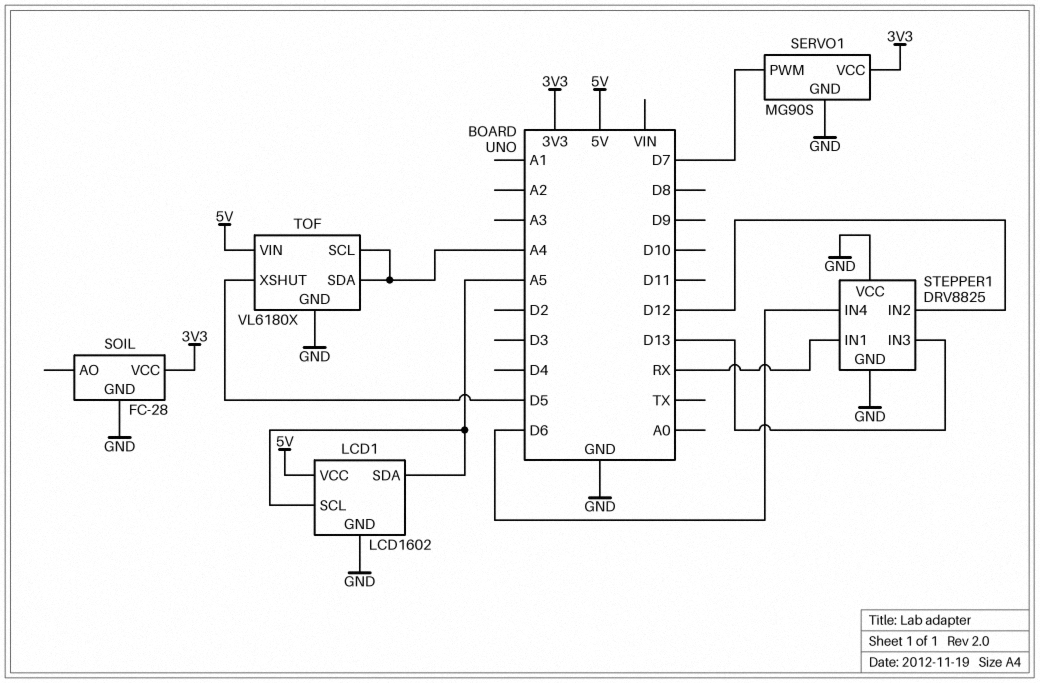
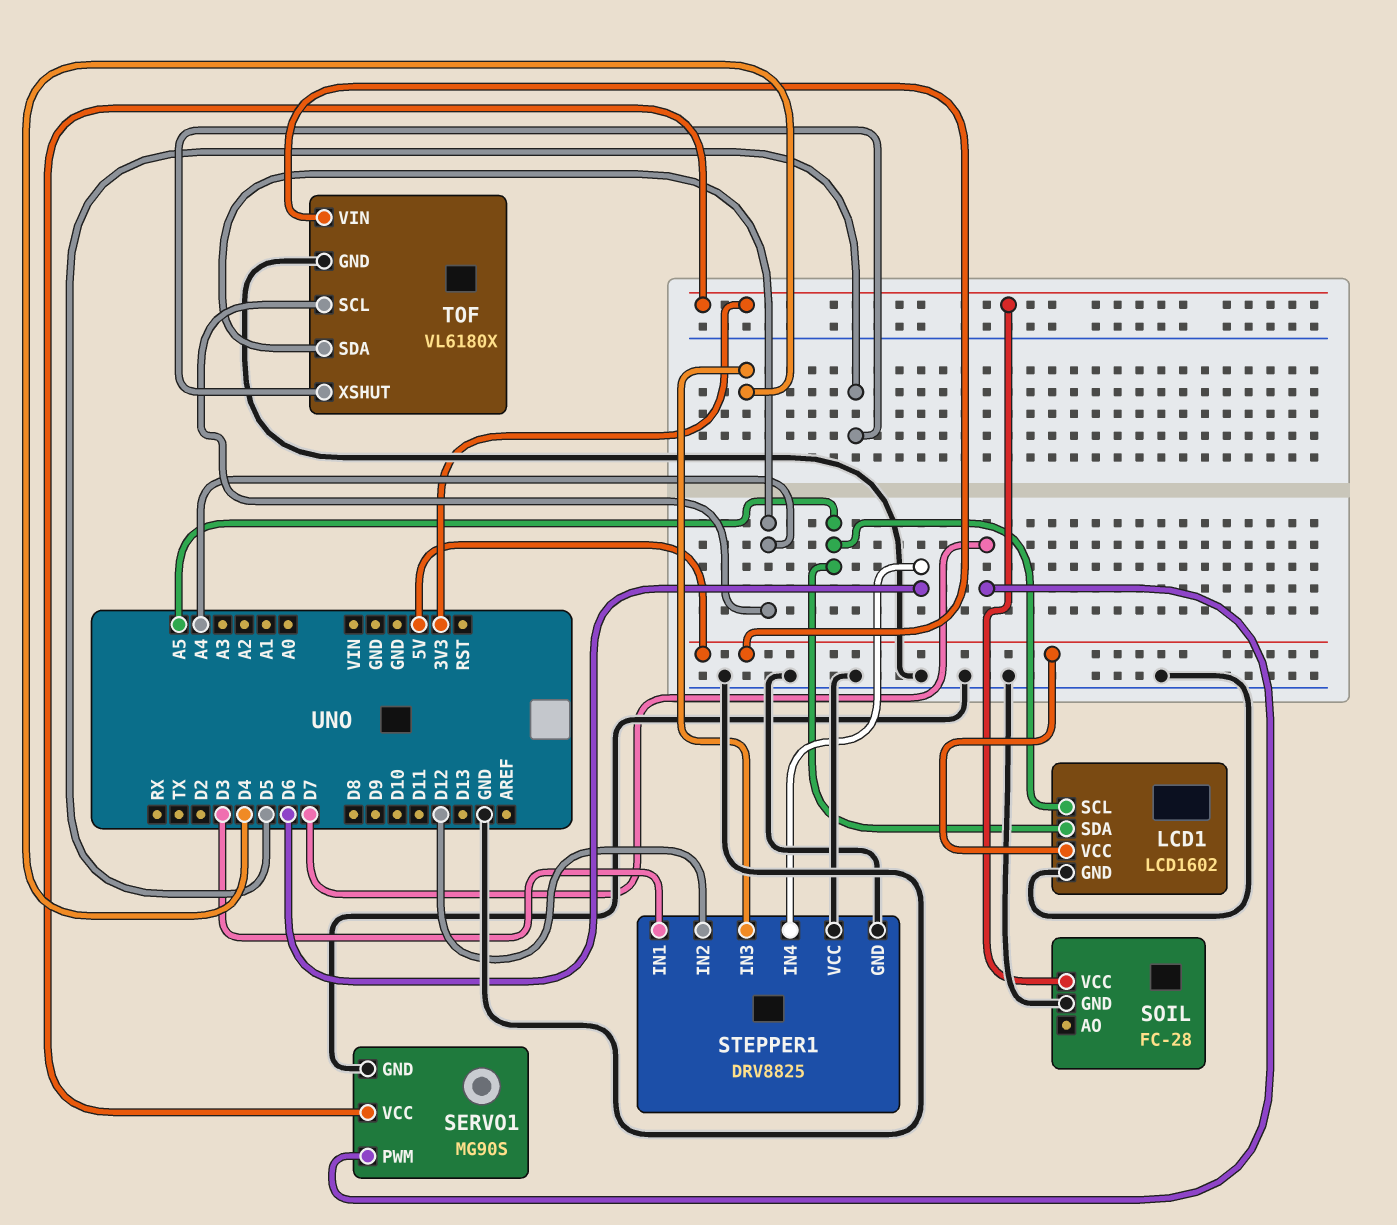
STEPPER1 pin IN1: RX -> D3
STEPPER1 pin IN3: D13 -> D4

